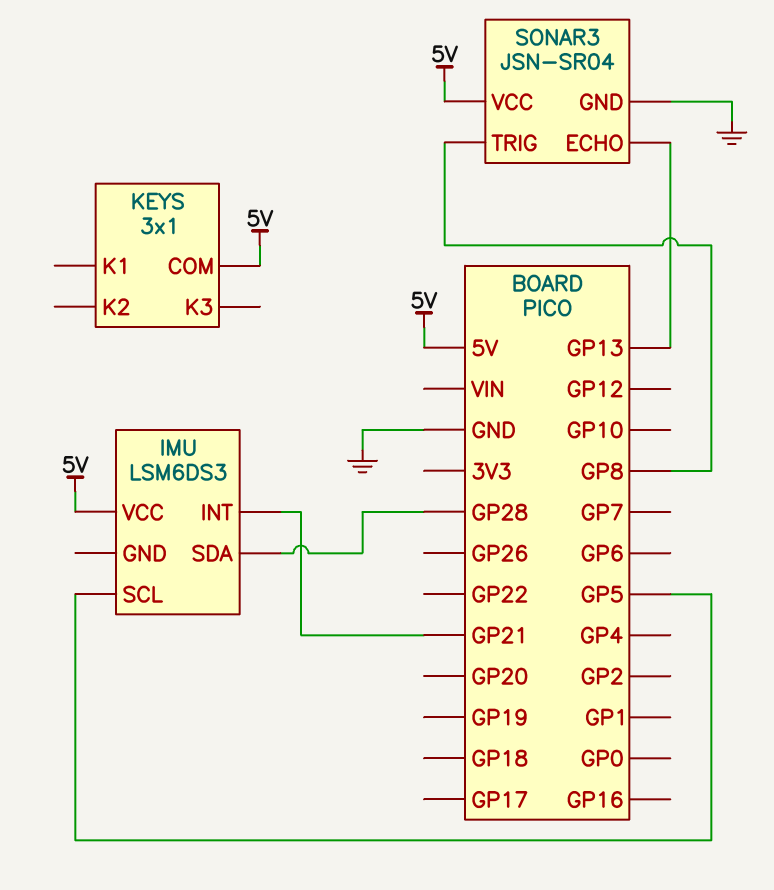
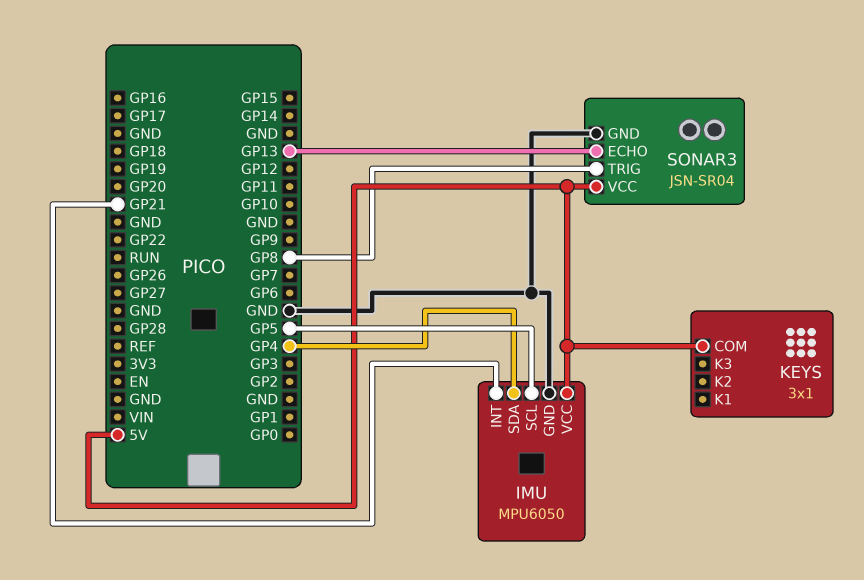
IMU: LSM6DS3 -> MPU6050
IMU pin GND: none -> GND
IMU pin SDA: GP28 -> GP4

